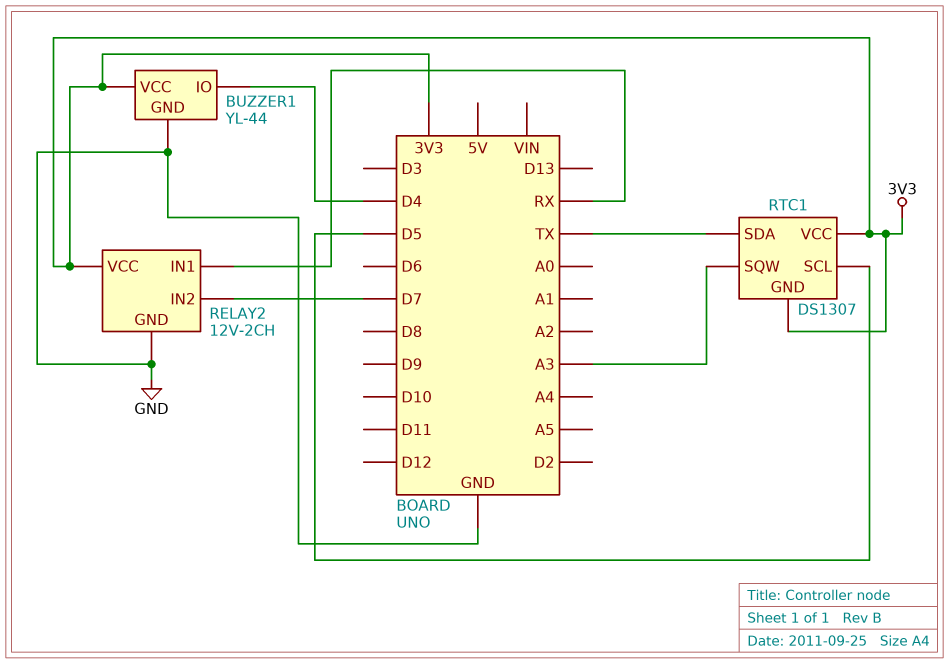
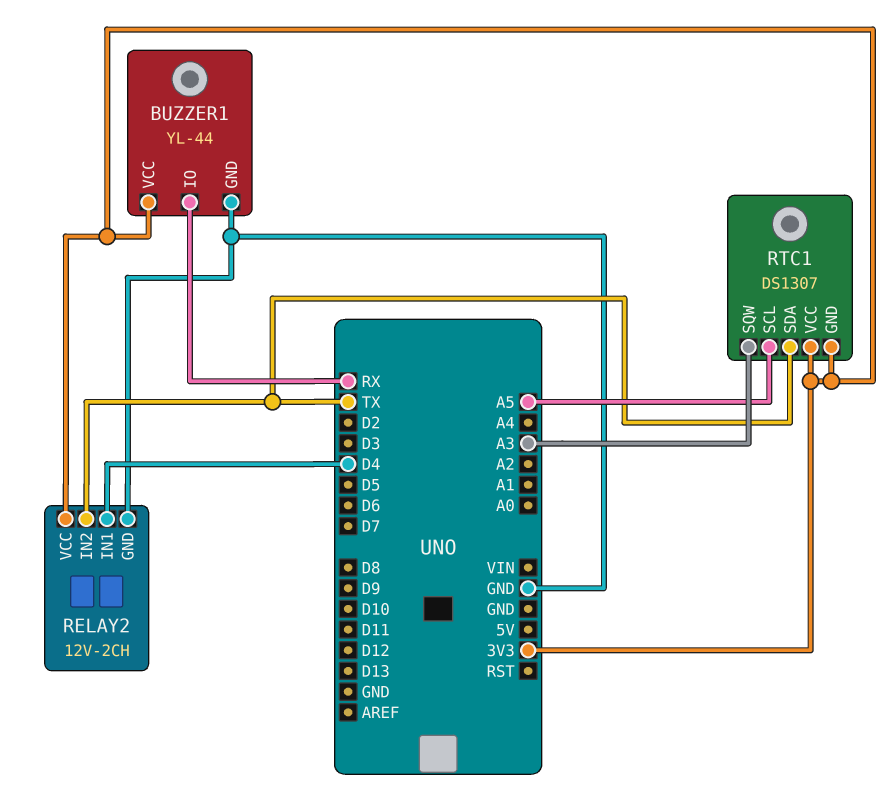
BUZZER1 pin IO: D4 -> RX
RELAY2 pin IN1: RX -> D4
RELAY2 pin IN2: D7 -> TX
RTC1 pin SCL: D5 -> A5

